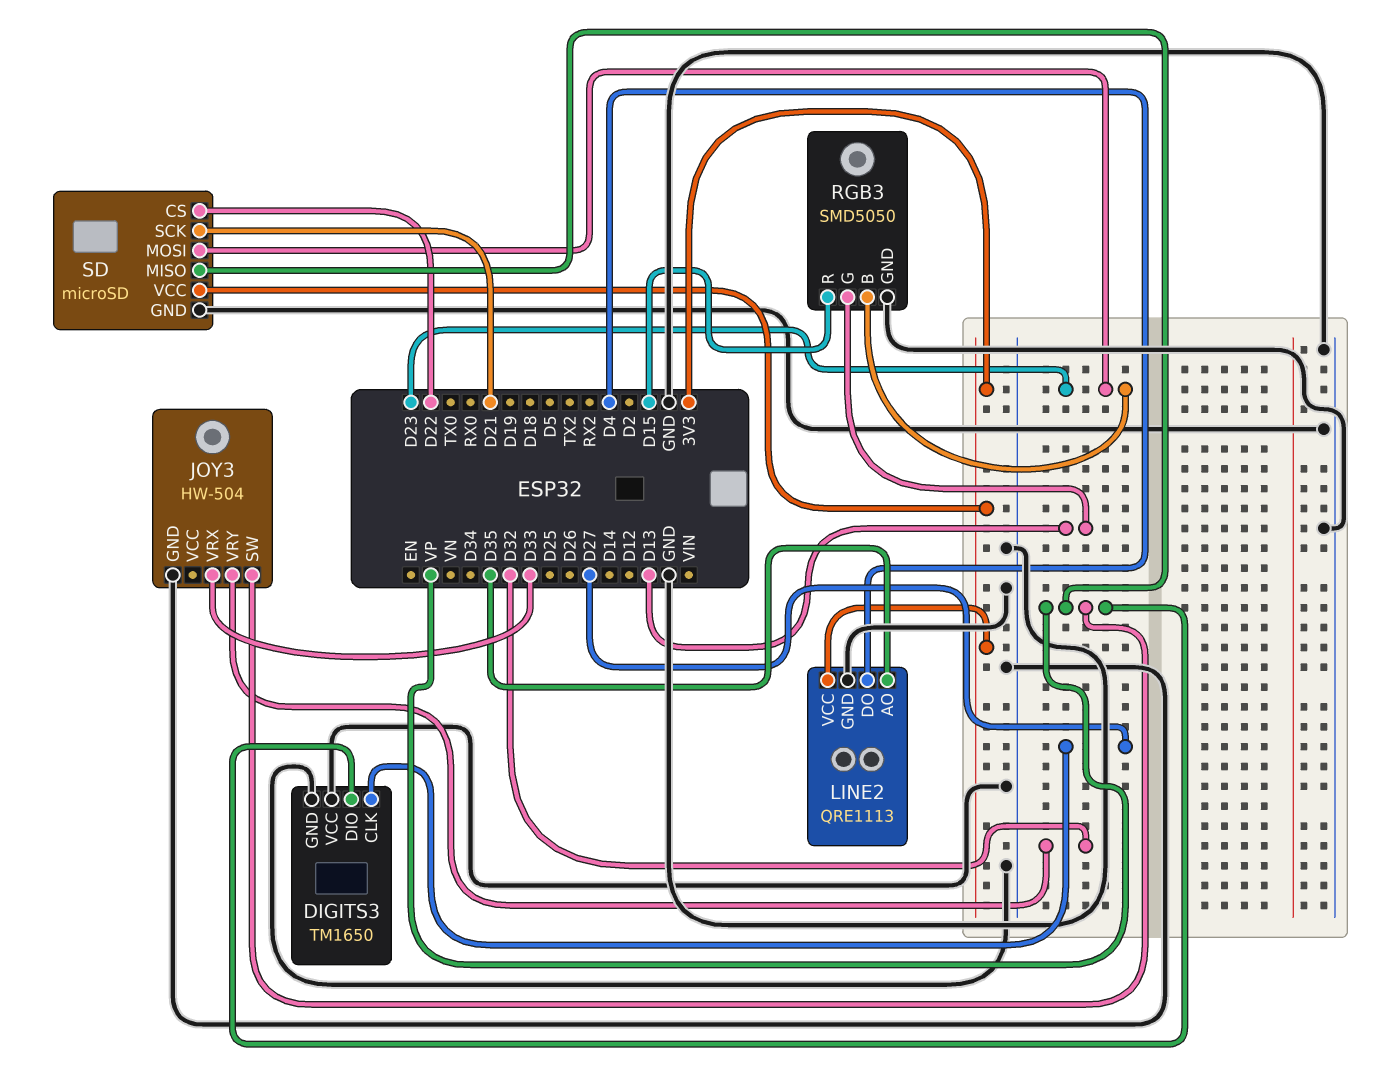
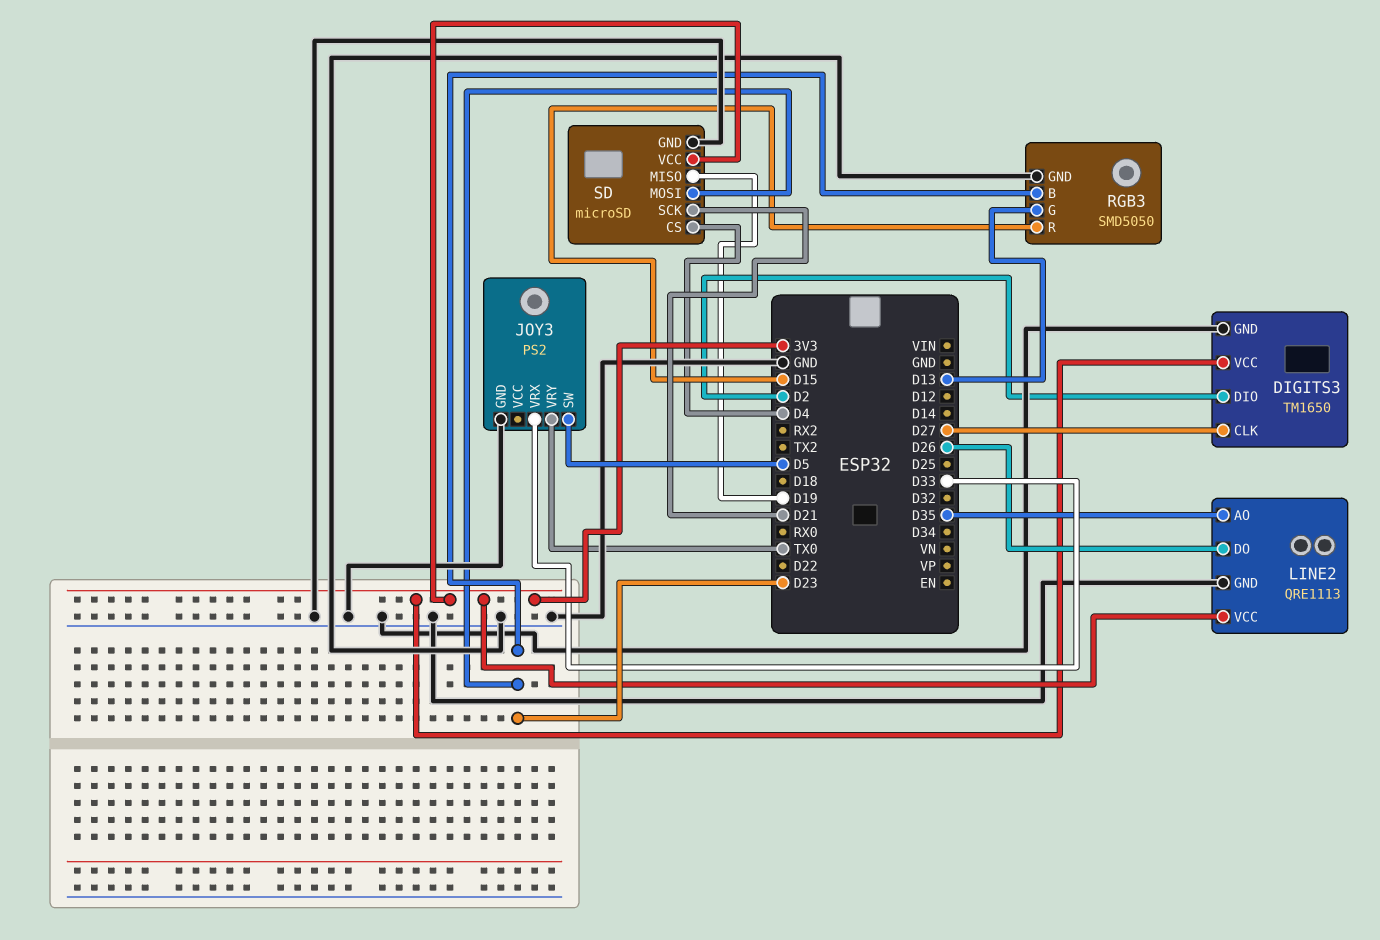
DIGITS3 pin DIO: VP -> D2
DIGITS3 pin VCC: GND -> 3V3
JOY3: HW-504 -> PS2
JOY3 pin SW: VP -> D5
JOY3 pin VRY: D32 -> TX0
LINE2 pin DO: D4 -> D26
SD pin CS: D22 -> D4
SD pin MISO: VP -> D19

